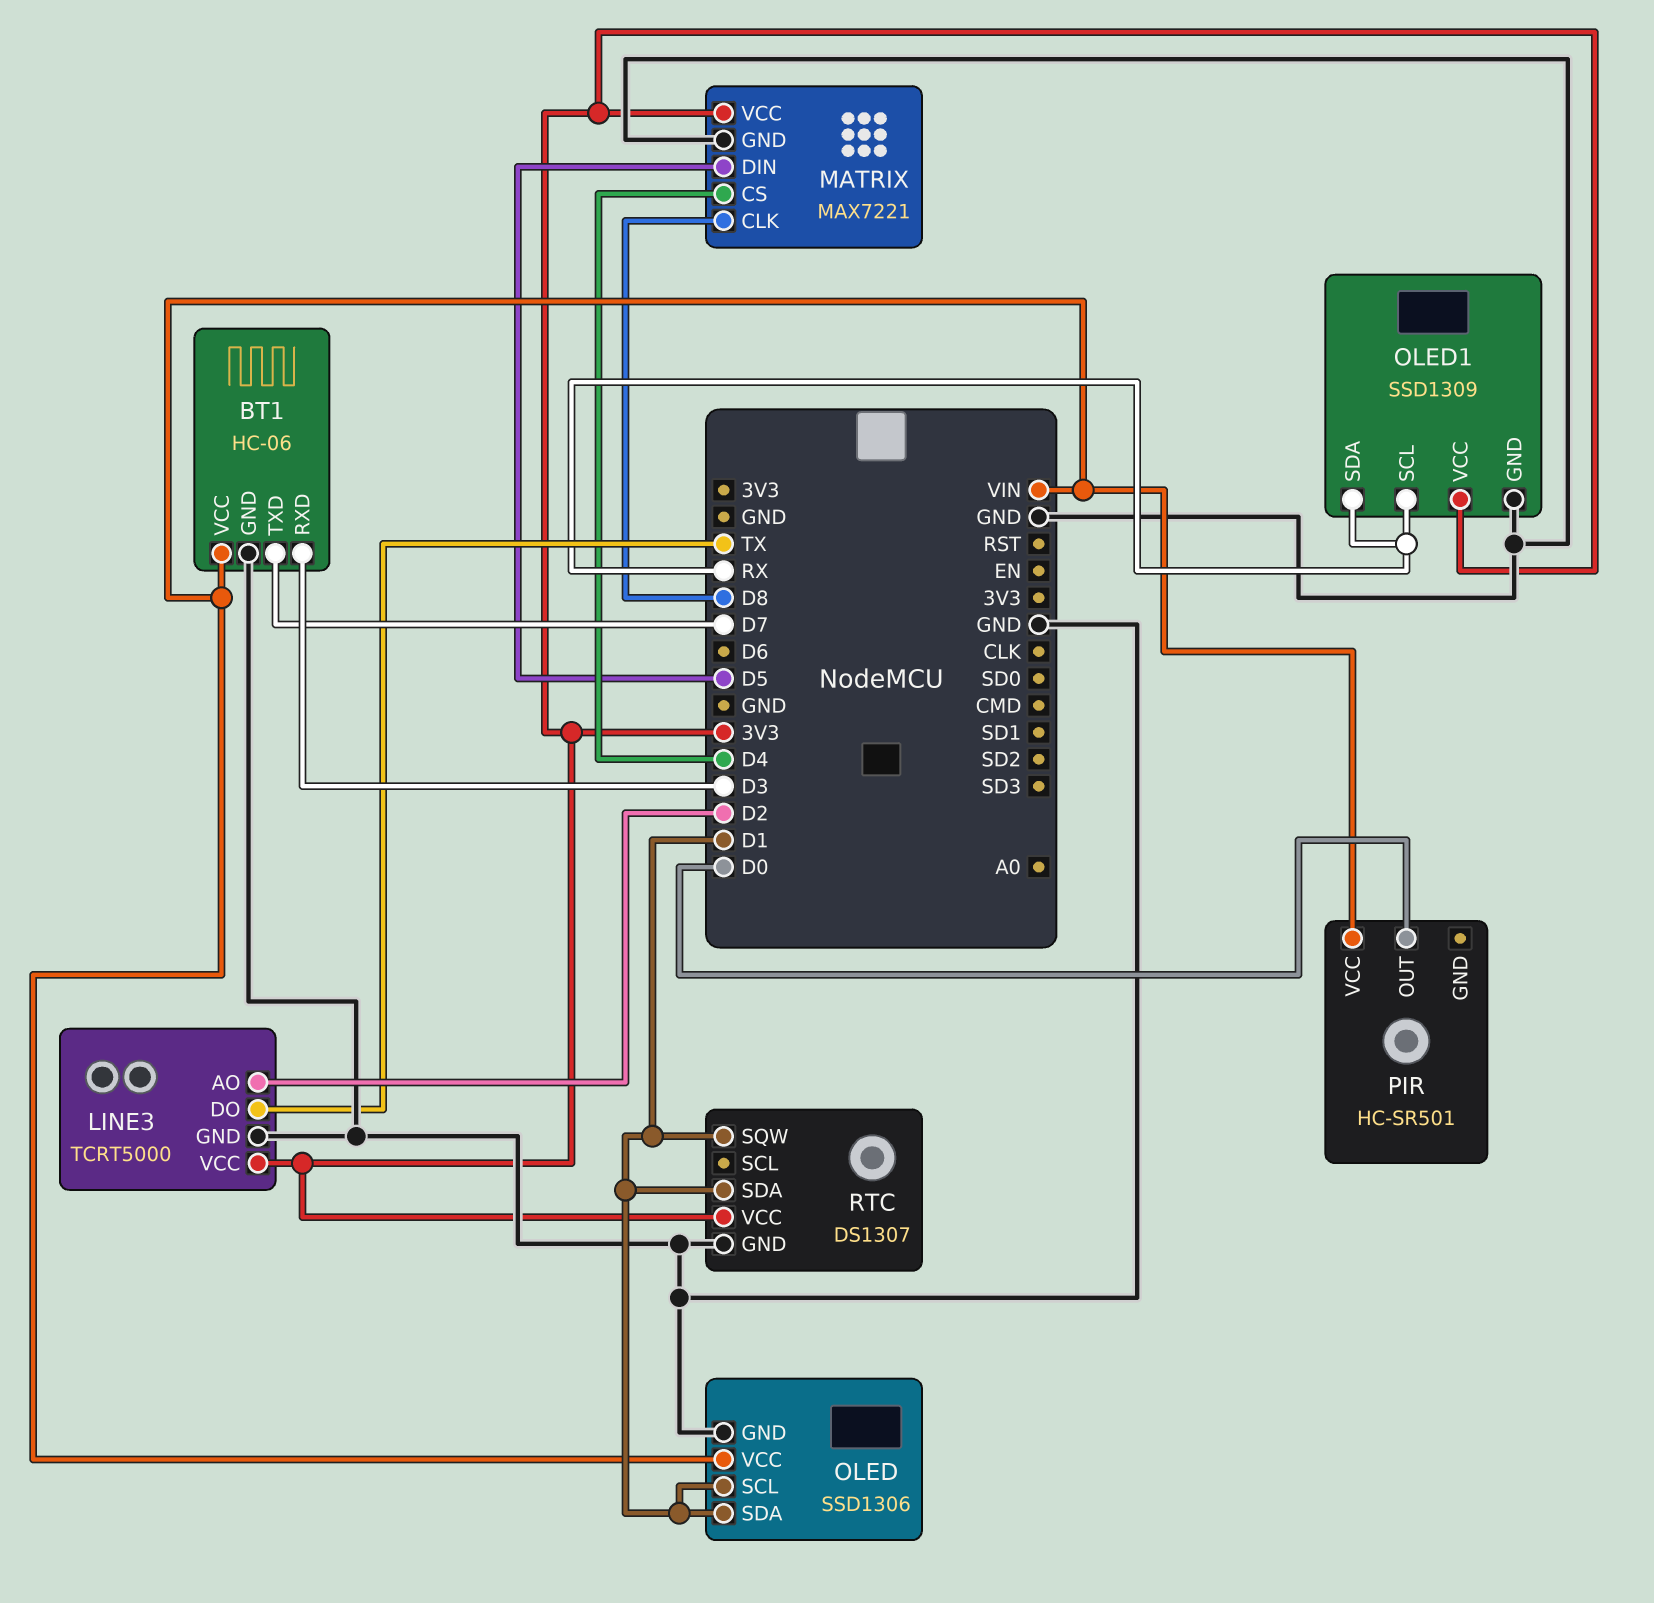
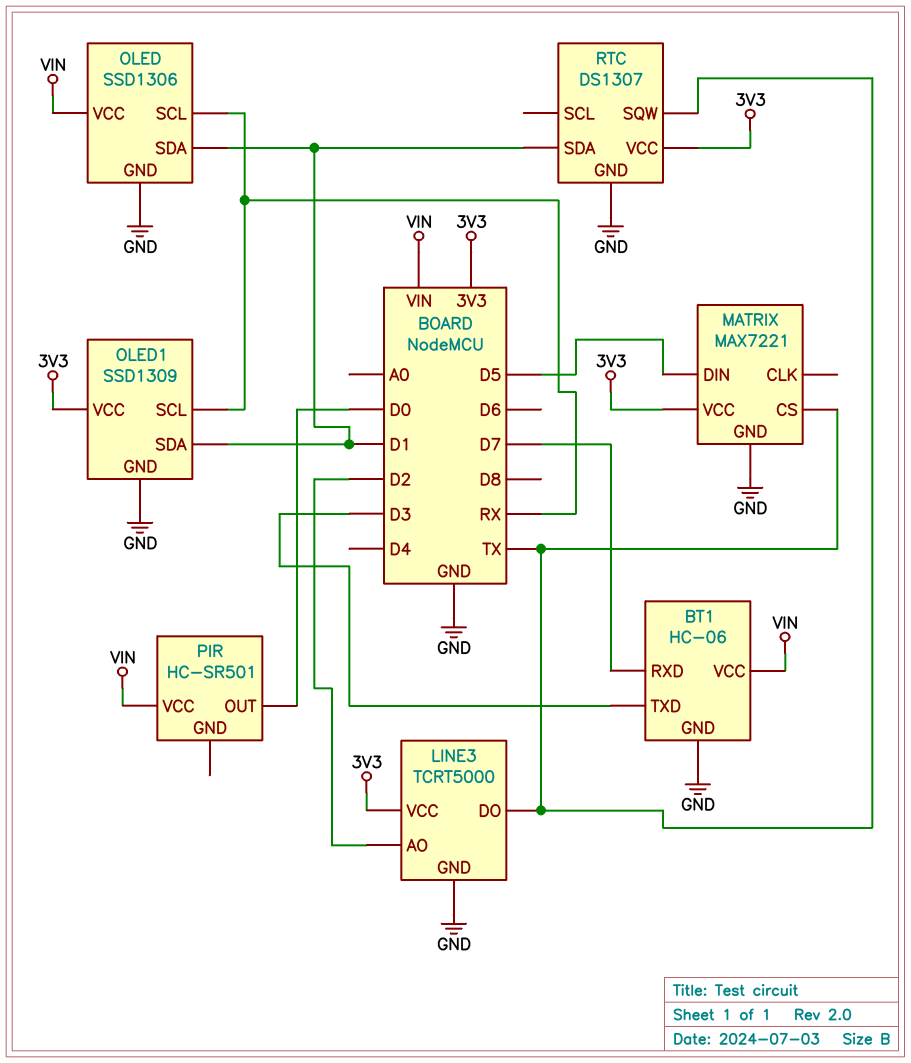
BT1 pin RXD: D3 -> D7
BT1 pin TXD: D7 -> D3
MATRIX pin CLK: D8 -> none
MATRIX pin CS: D4 -> TX
OLED pin SCL: D1 -> RX
OLED1 pin SDA: RX -> D1
RTC pin SQW: D1 -> TX

